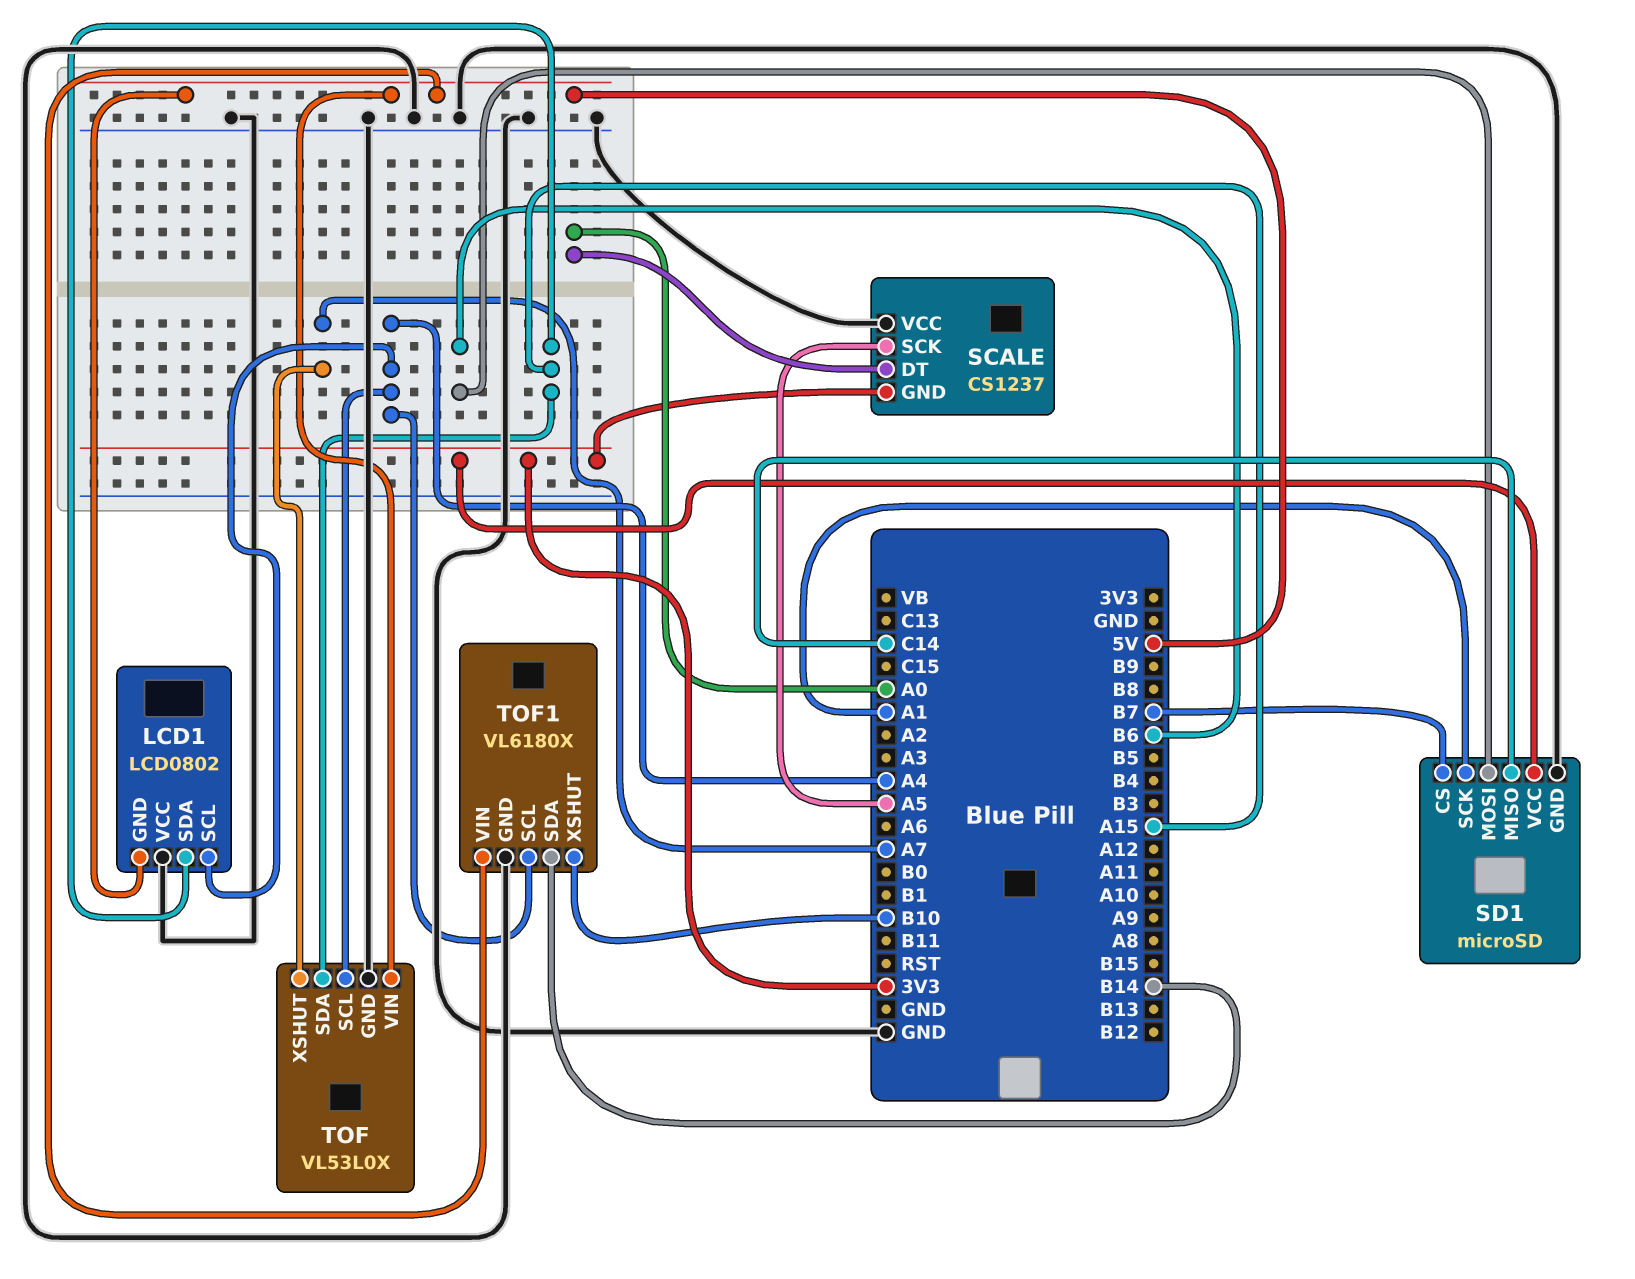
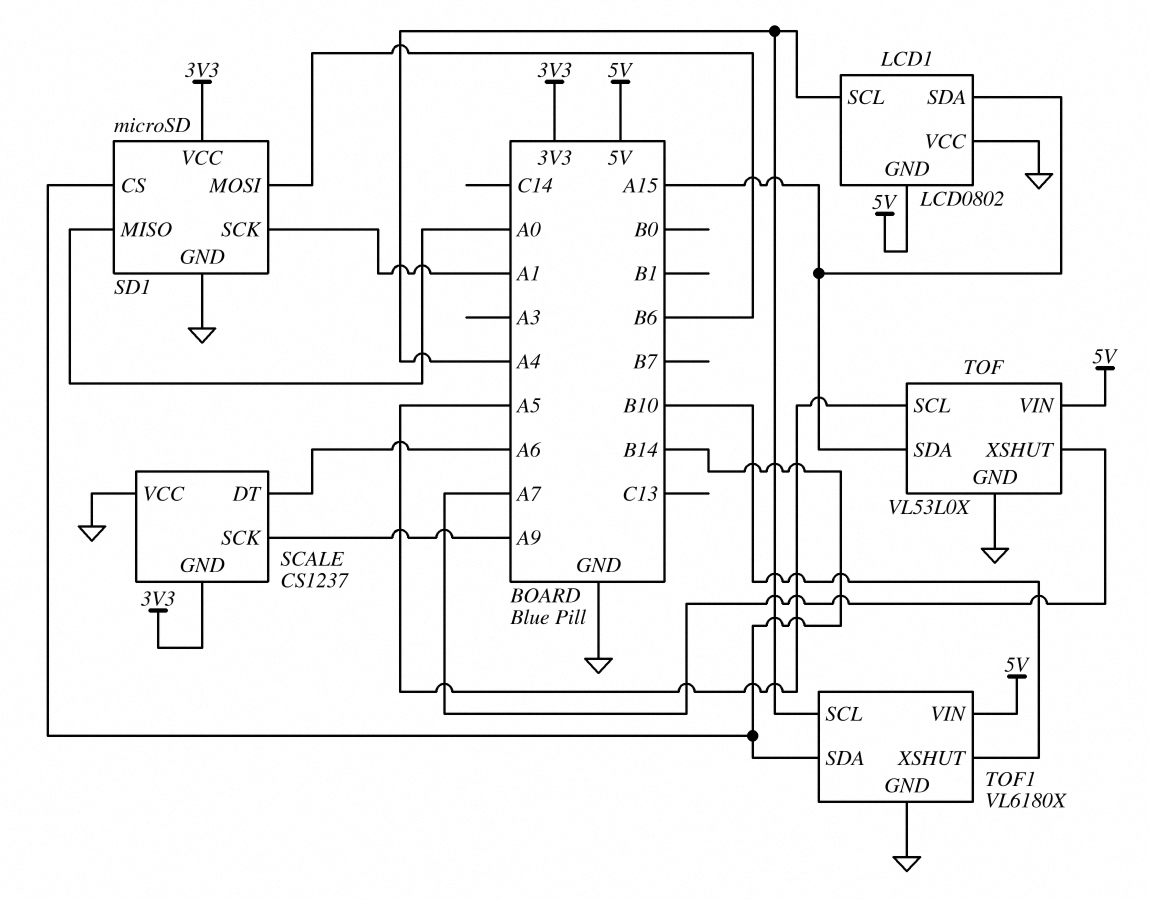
SCALE pin DT: A0 -> A6
SCALE pin SCK: A5 -> A9
SD1 pin CS: B7 -> B14
SD1 pin MISO: C14 -> A0
TOF pin SCL: A4 -> A5

